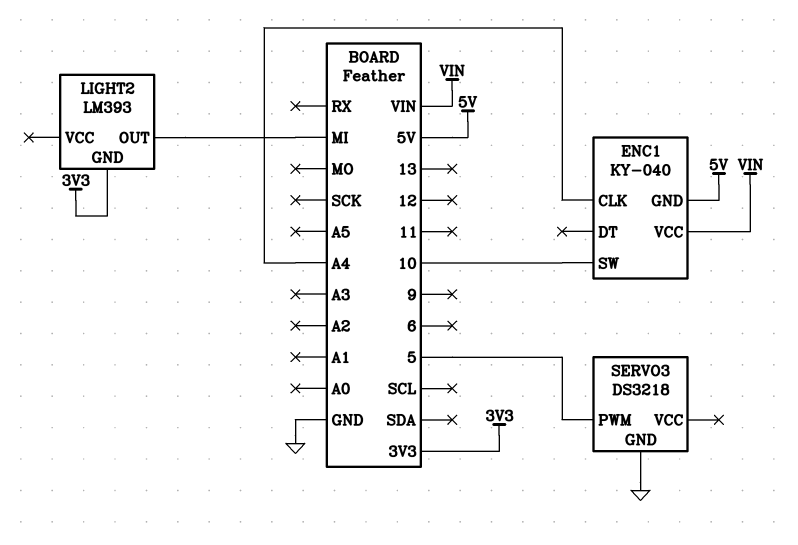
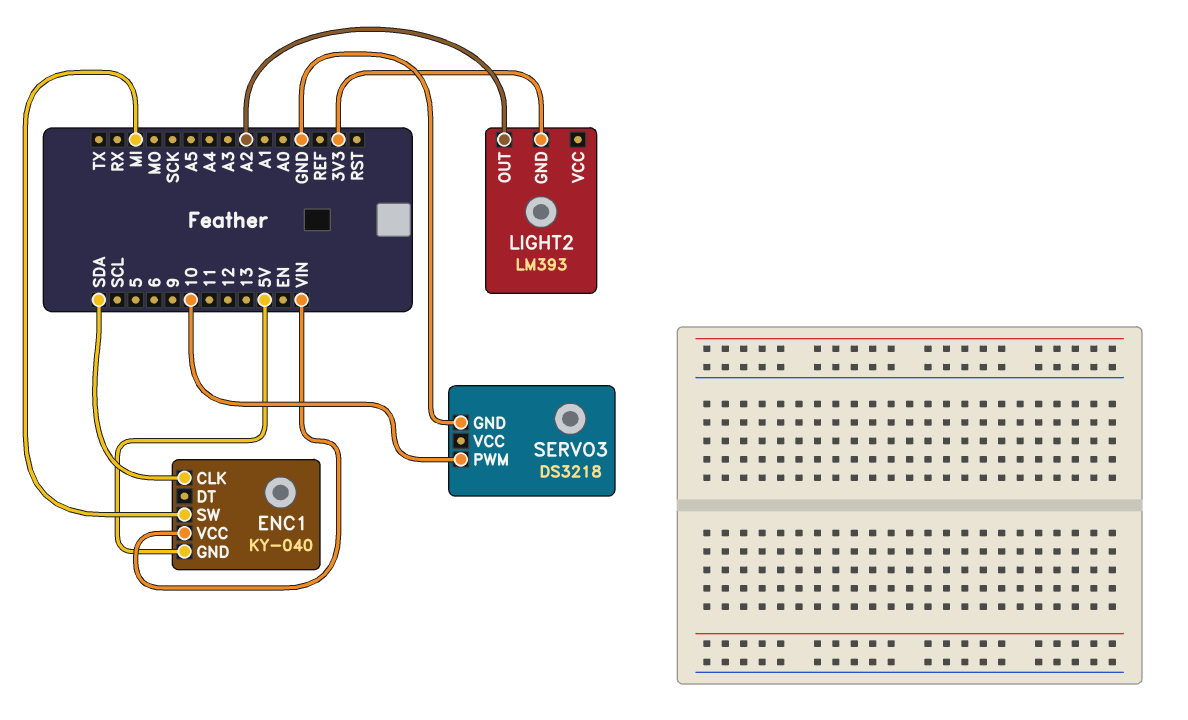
ENC1 pin CLK: A4 -> SDA
ENC1 pin SW: 10 -> MI
LIGHT2 pin OUT: MI -> A2
SERVO3 pin PWM: 5 -> 10

